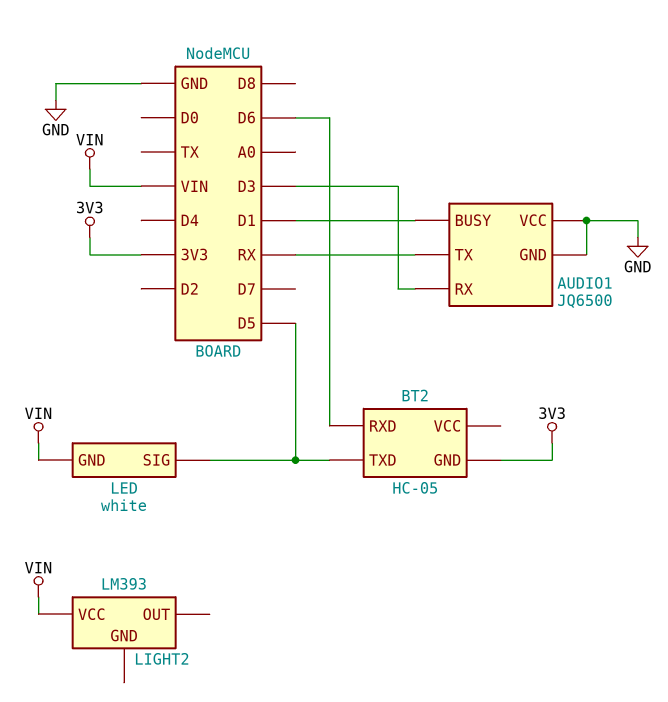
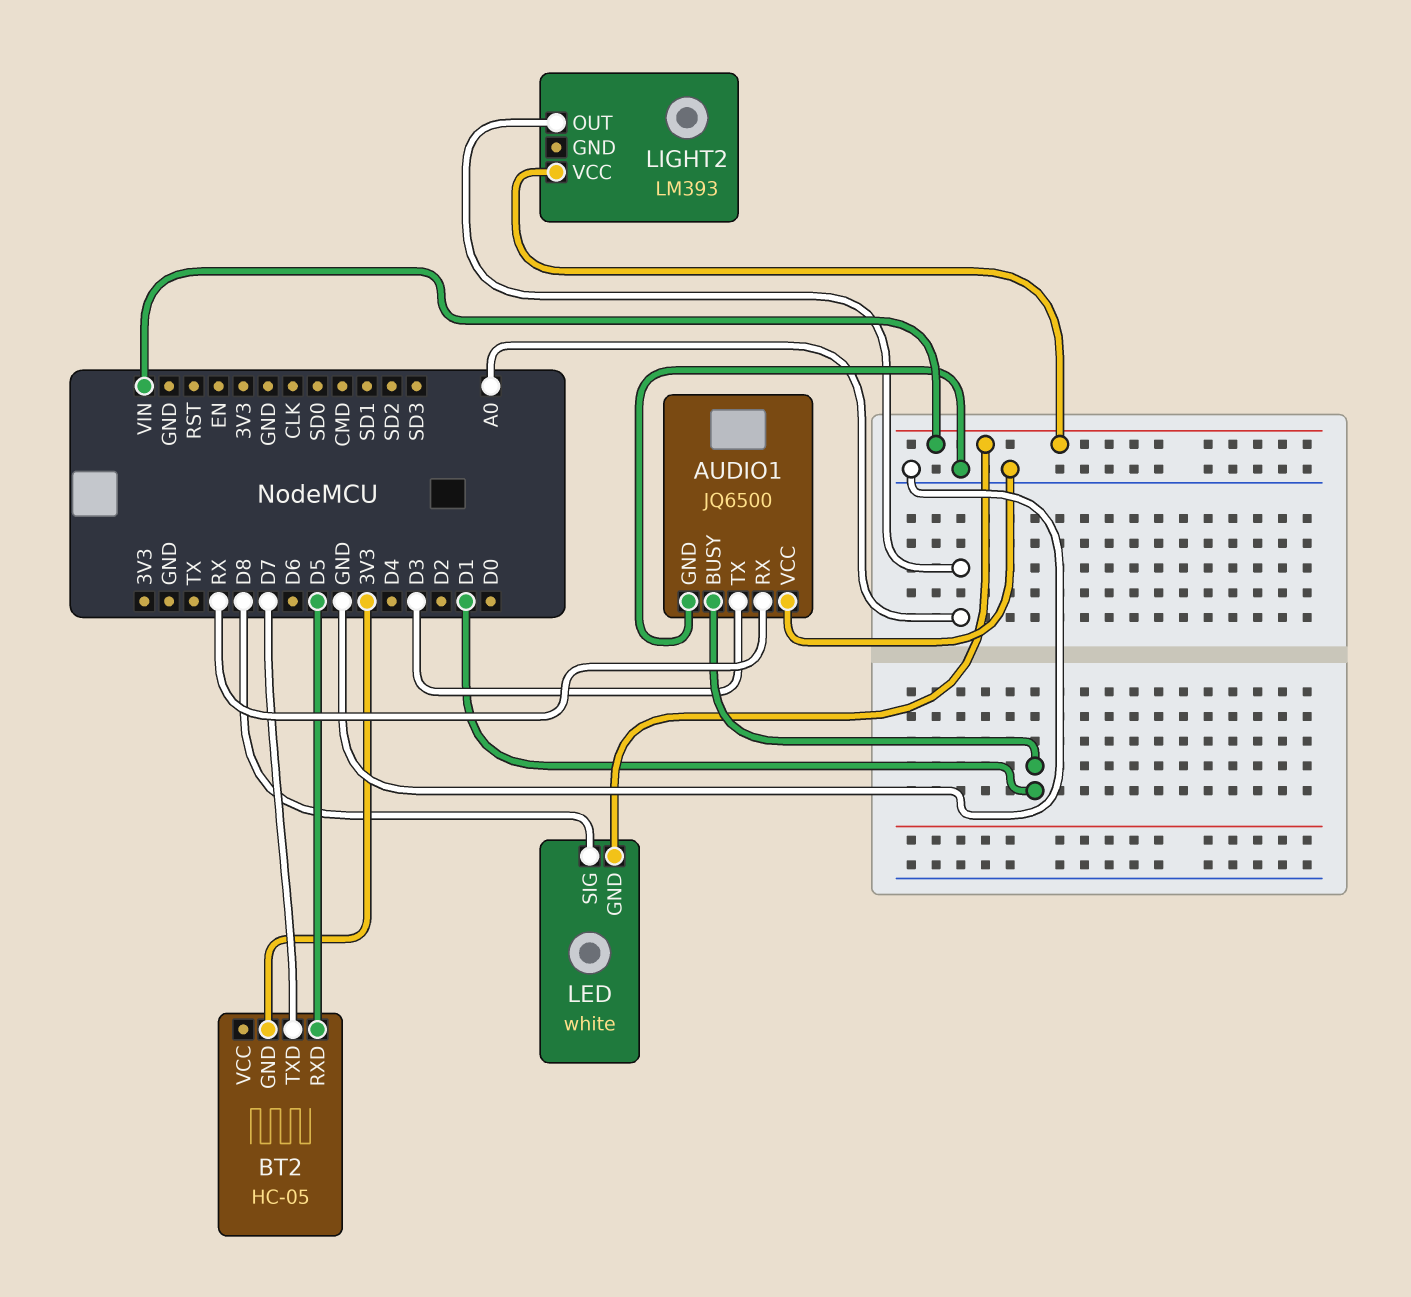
AUDIO1 pin RX: D3 -> RX
AUDIO1 pin TX: RX -> D3
BT2 pin RXD: D6 -> D5
BT2 pin TXD: D5 -> D7
LED pin SIG: D5 -> D8
LIGHT2 pin OUT: none -> A0

